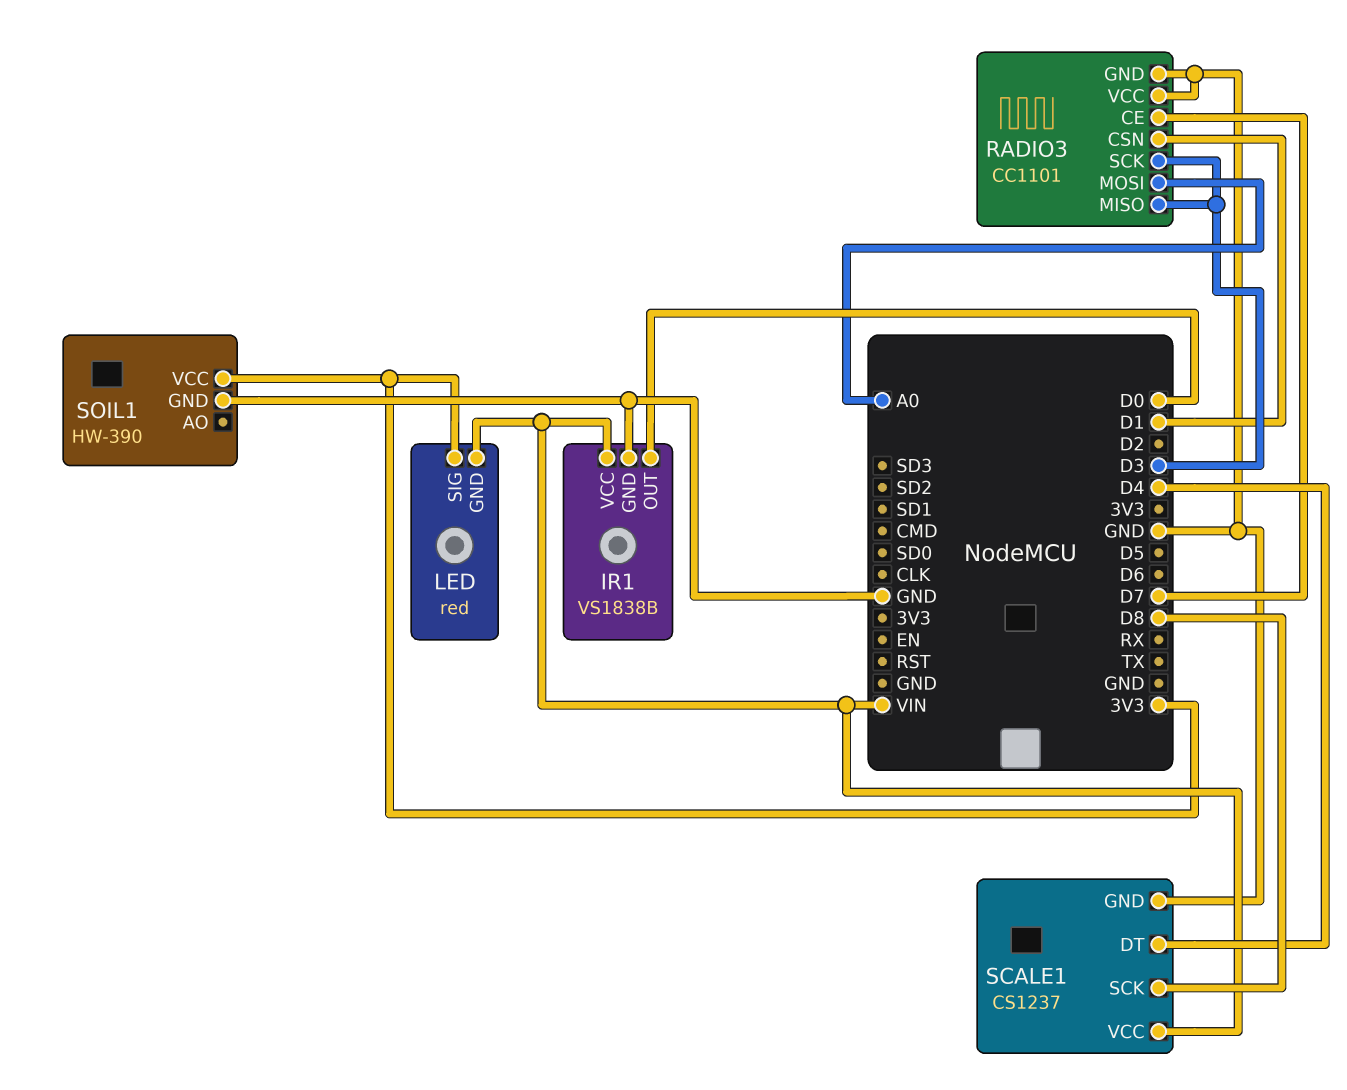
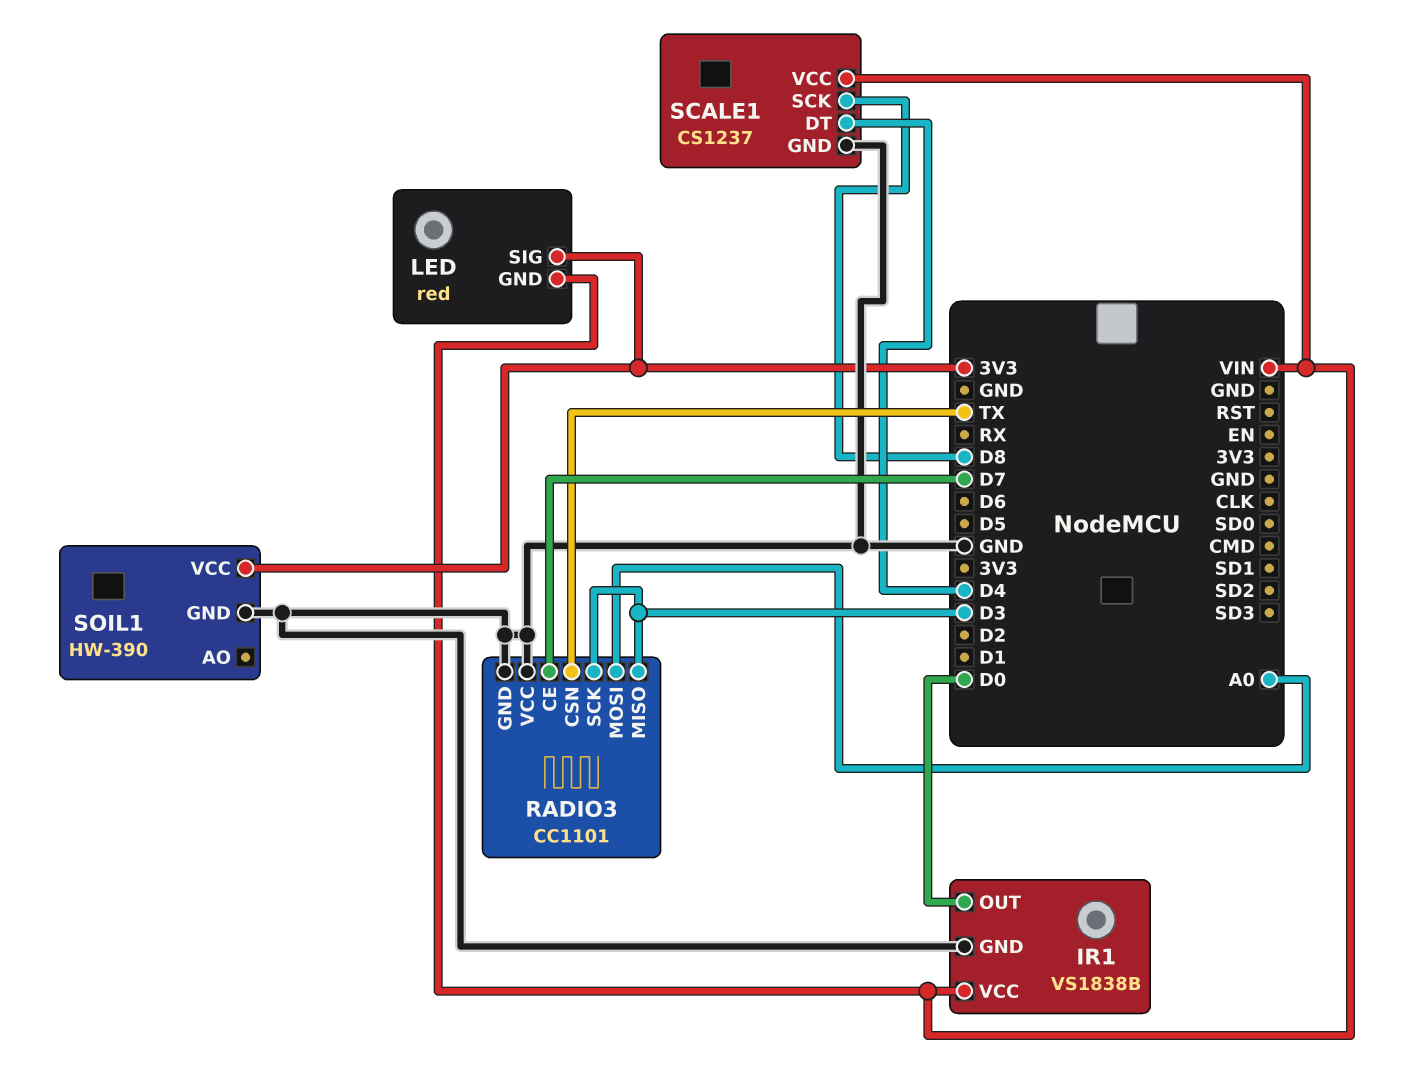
RADIO3 pin CSN: D1 -> TX

